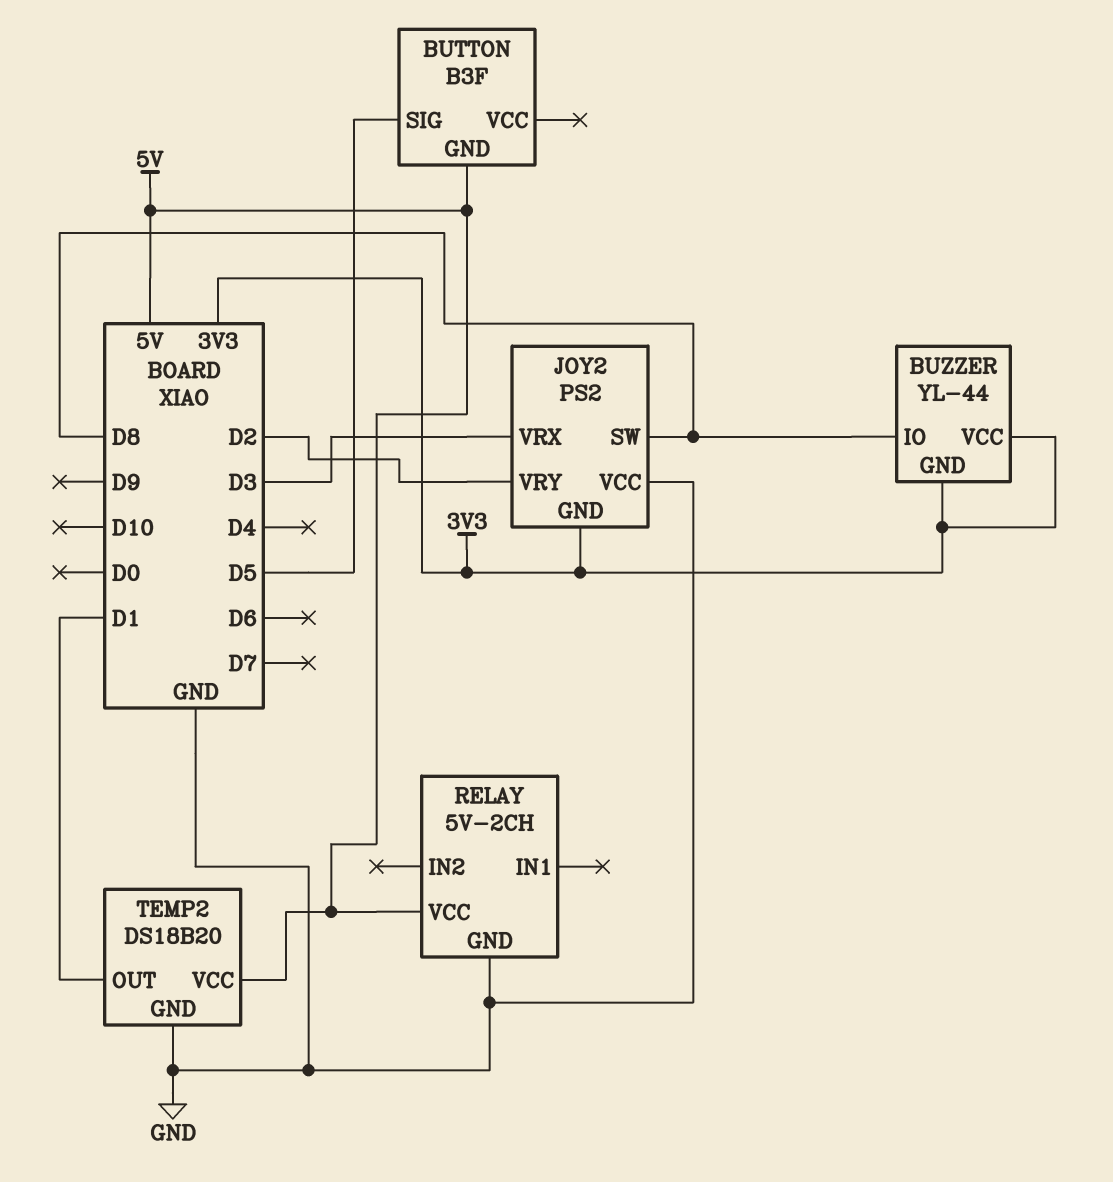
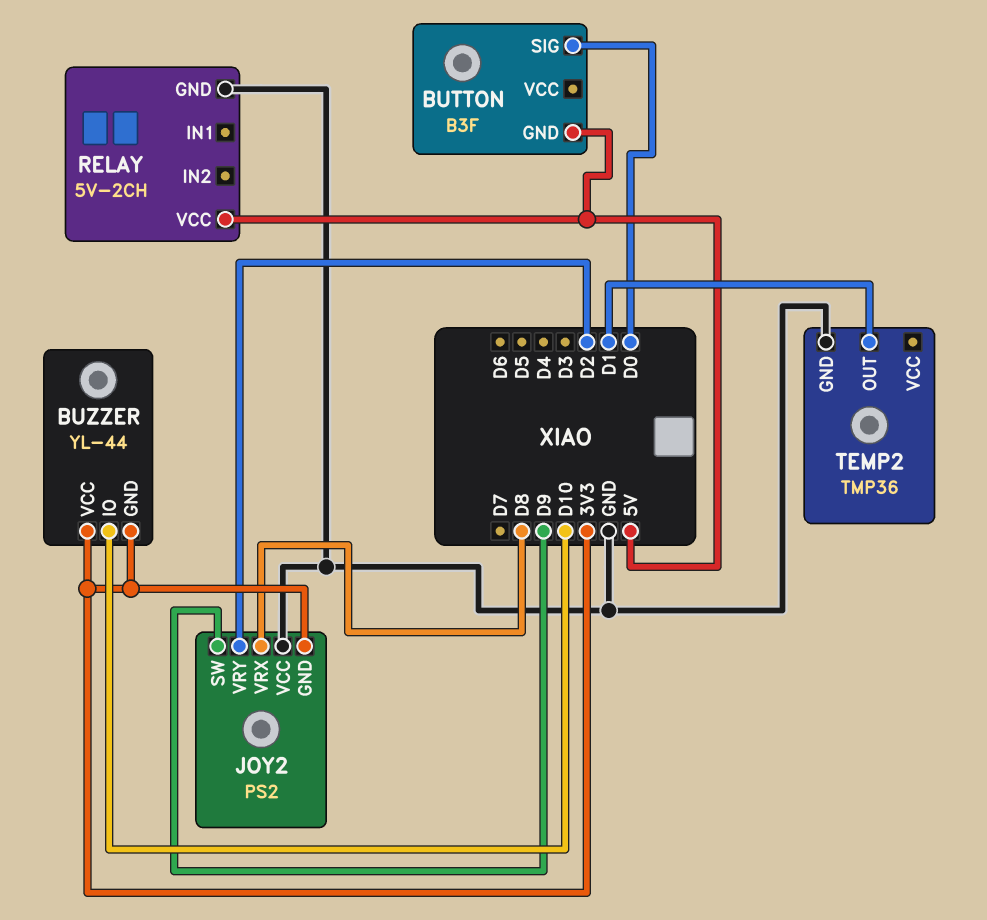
BUTTON pin SIG: D5 -> D0
BUZZER pin IO: D8 -> D10
JOY2 pin SW: D8 -> D9
JOY2 pin VRX: D3 -> D8
TEMP2: DS18B20 -> TMP36
TEMP2 pin VCC: 5V -> none

